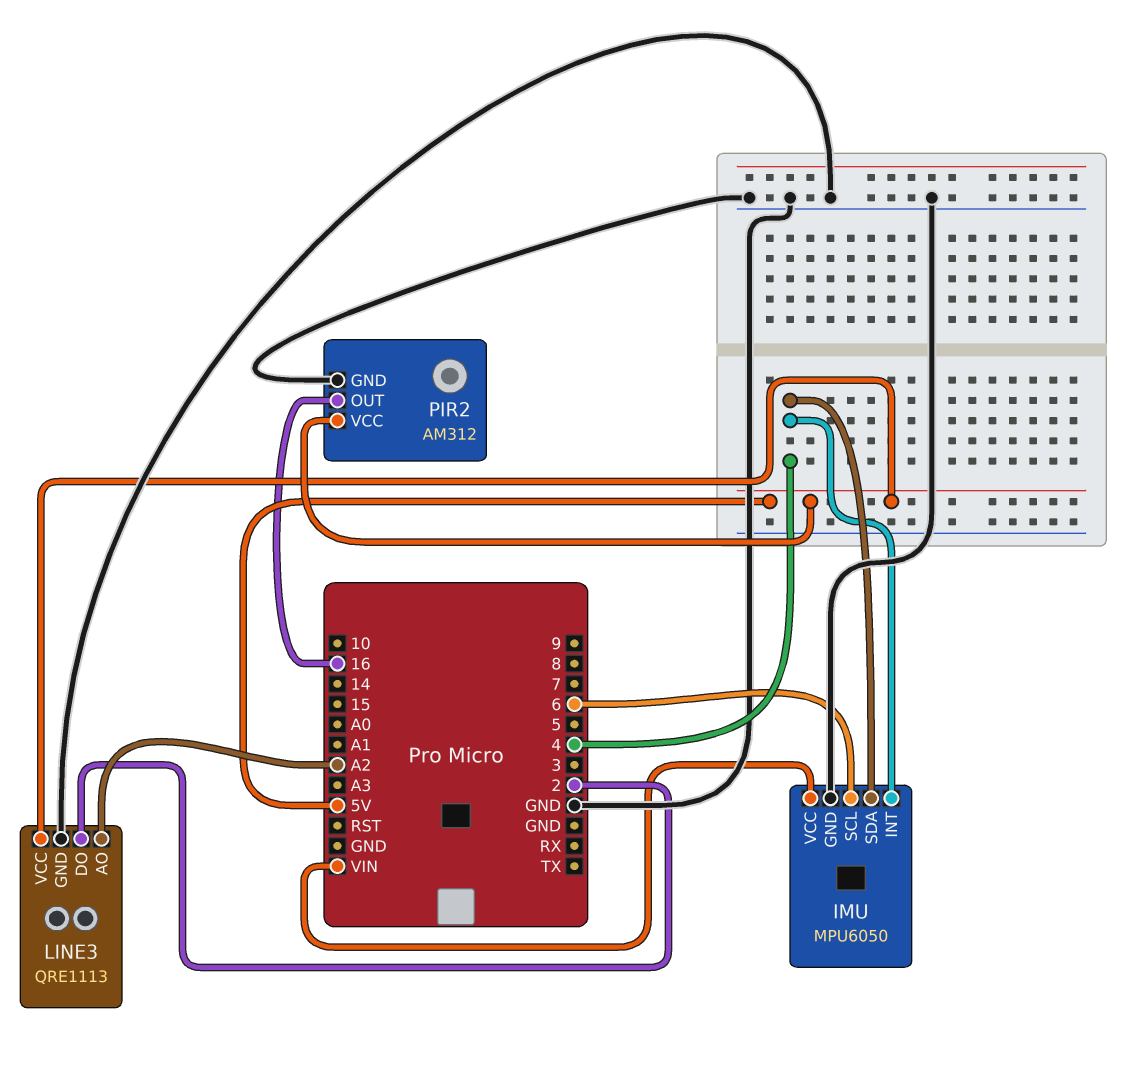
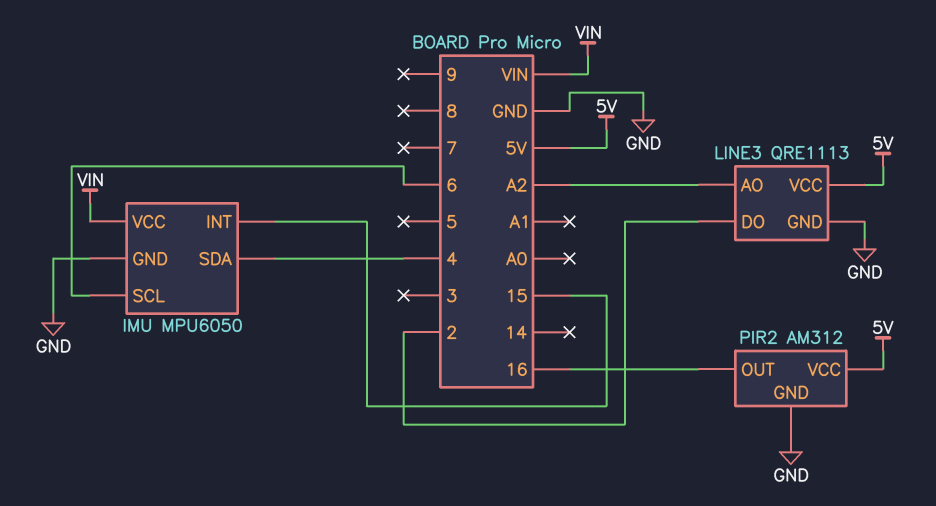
IMU pin INT: 4 -> 15

